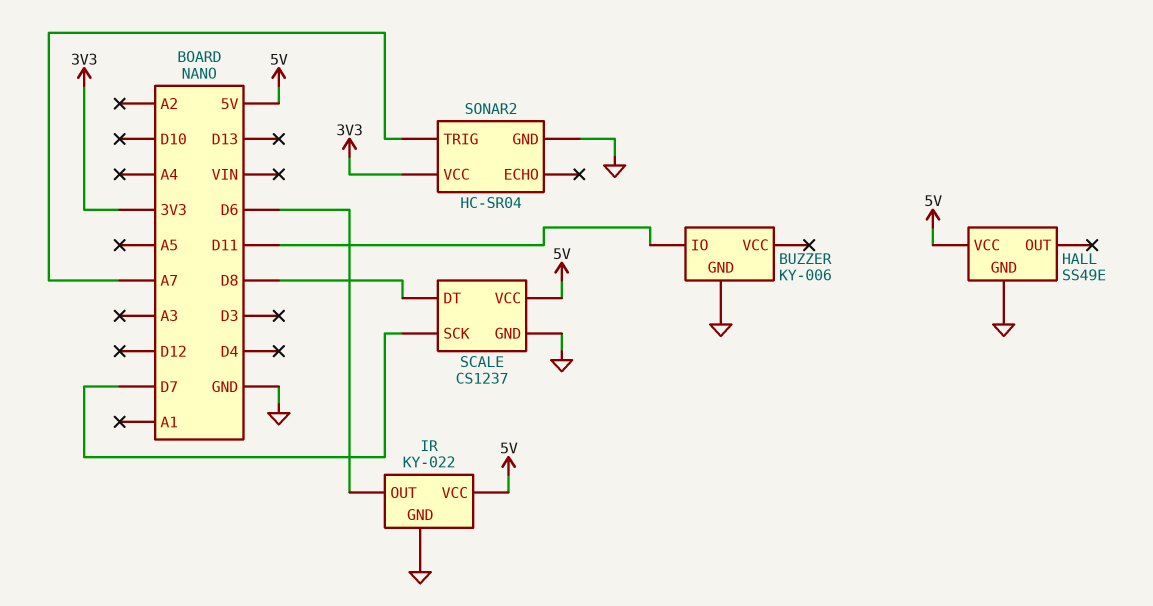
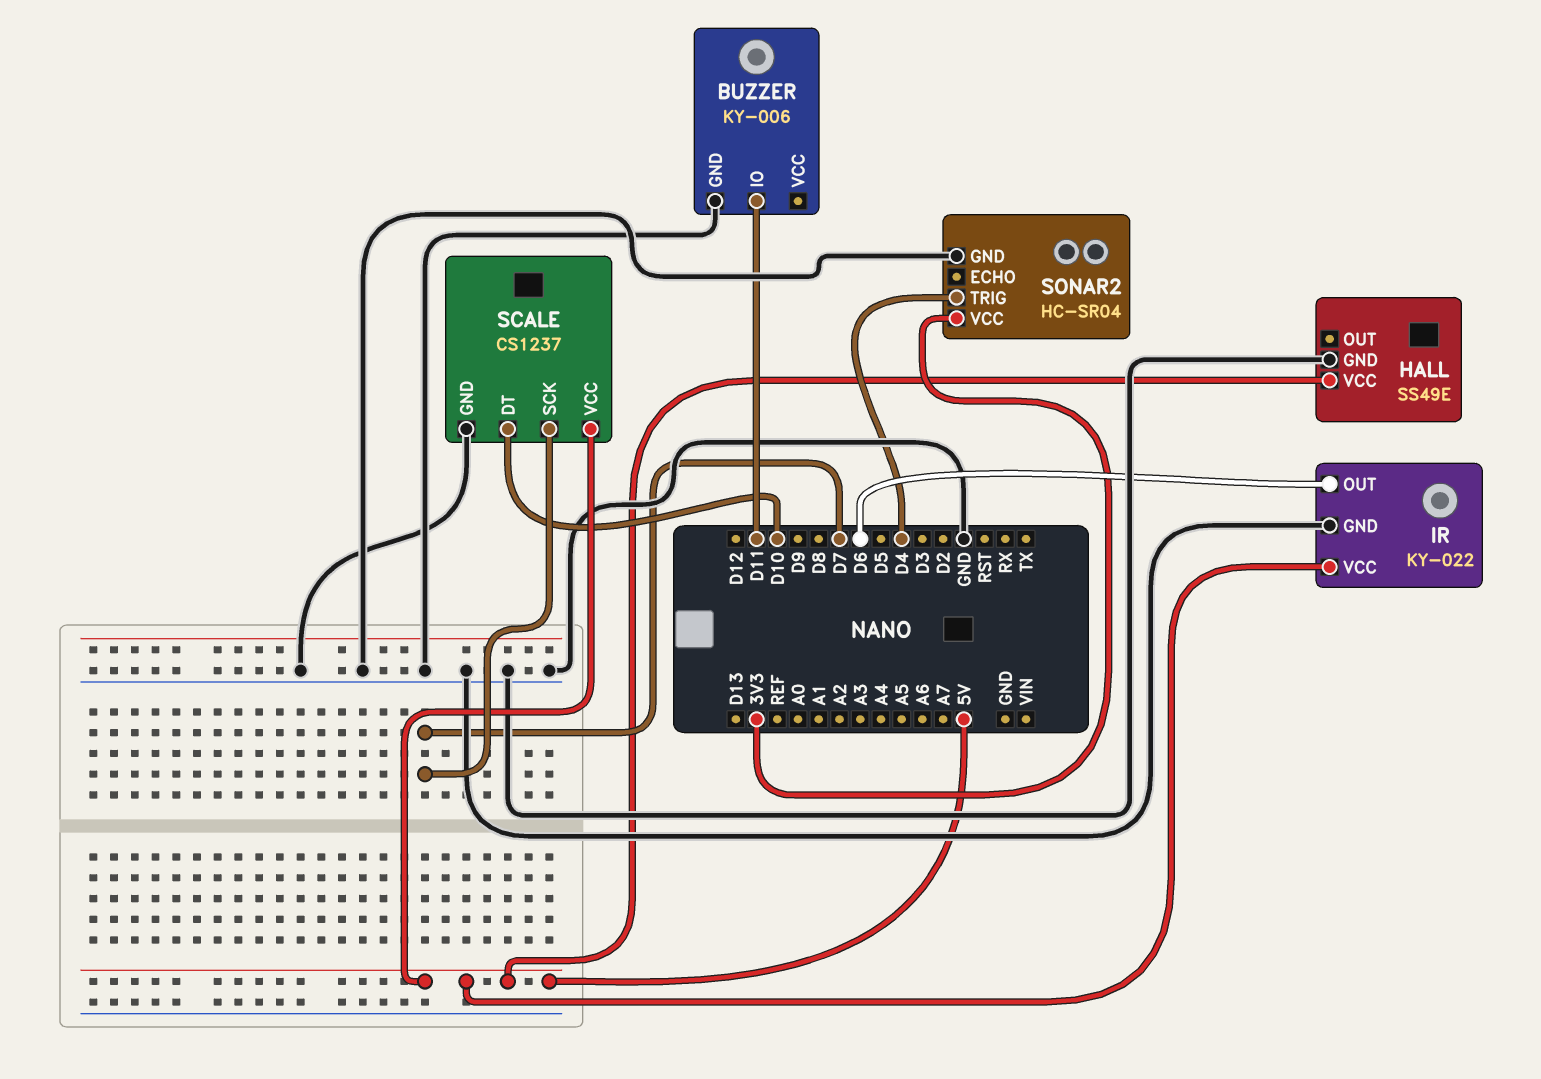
SCALE pin DT: D8 -> D10
SONAR2 pin TRIG: A7 -> D4

